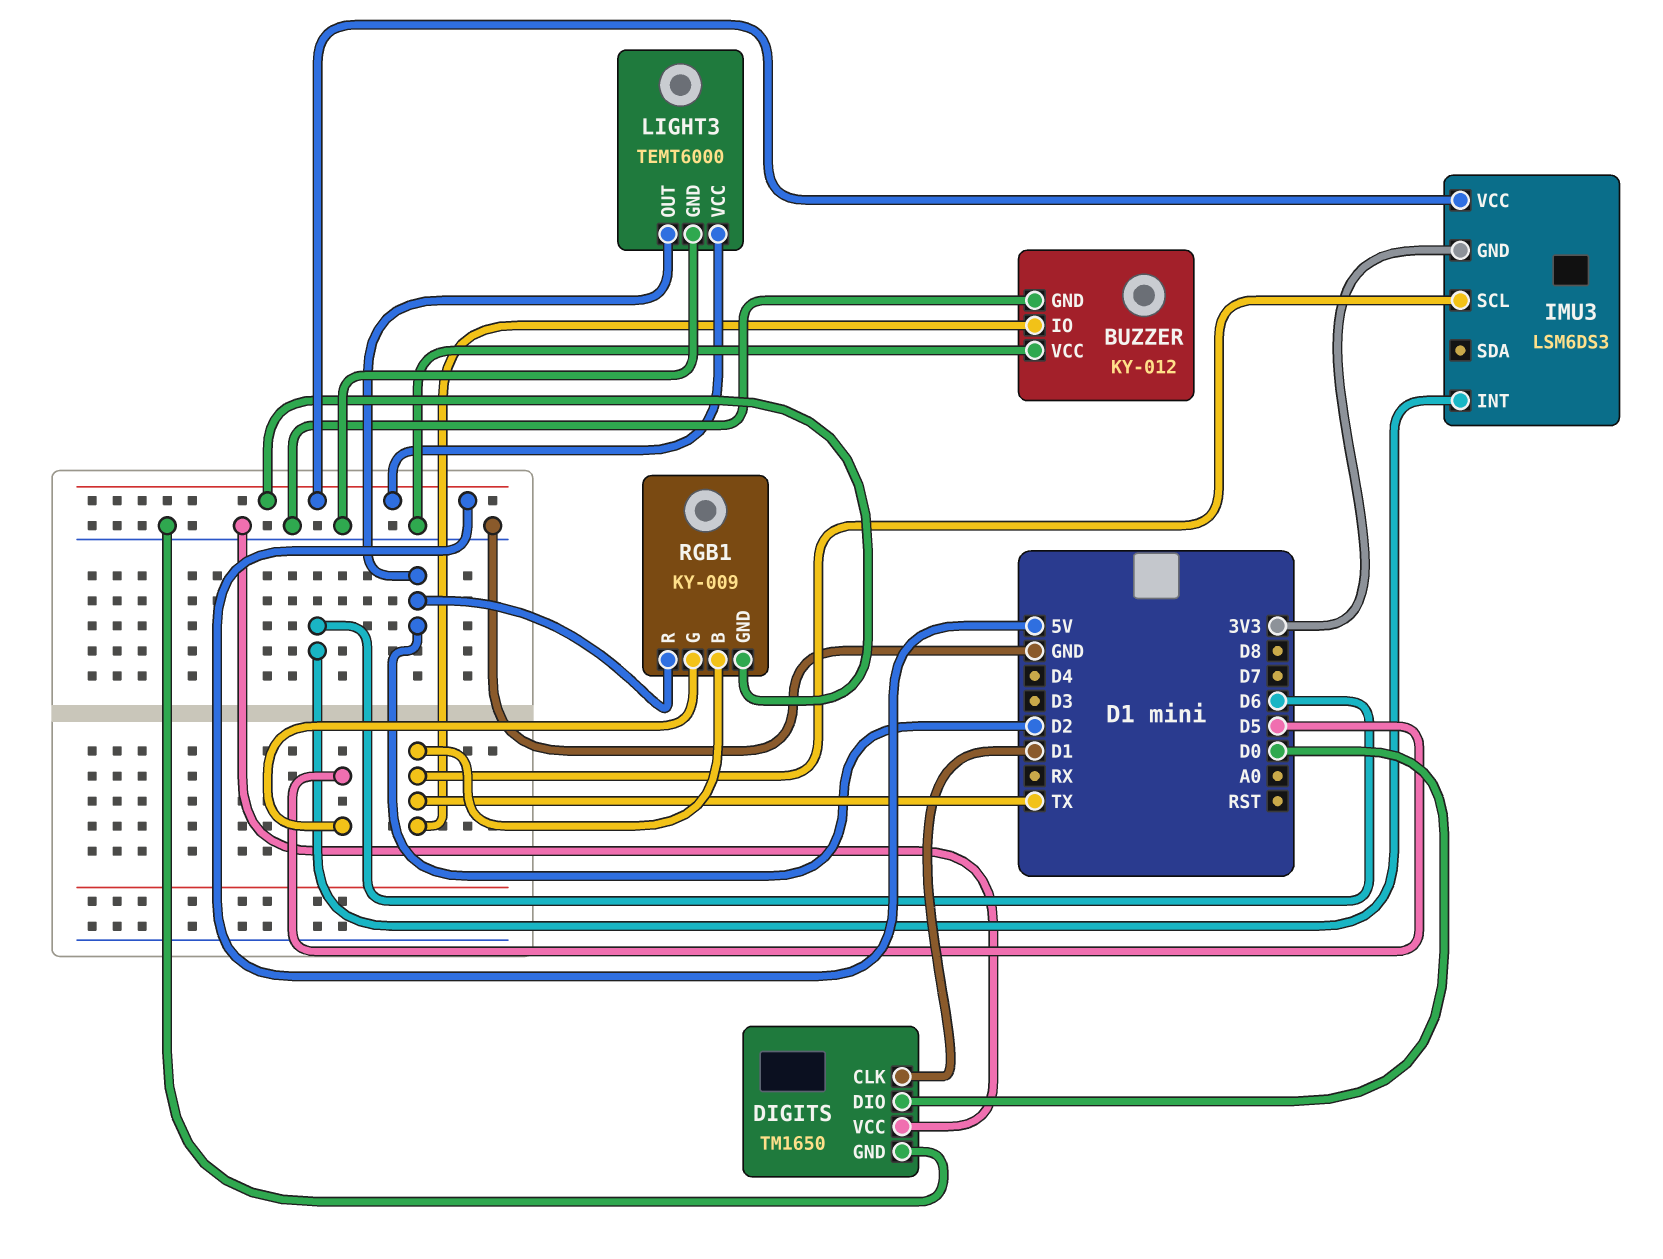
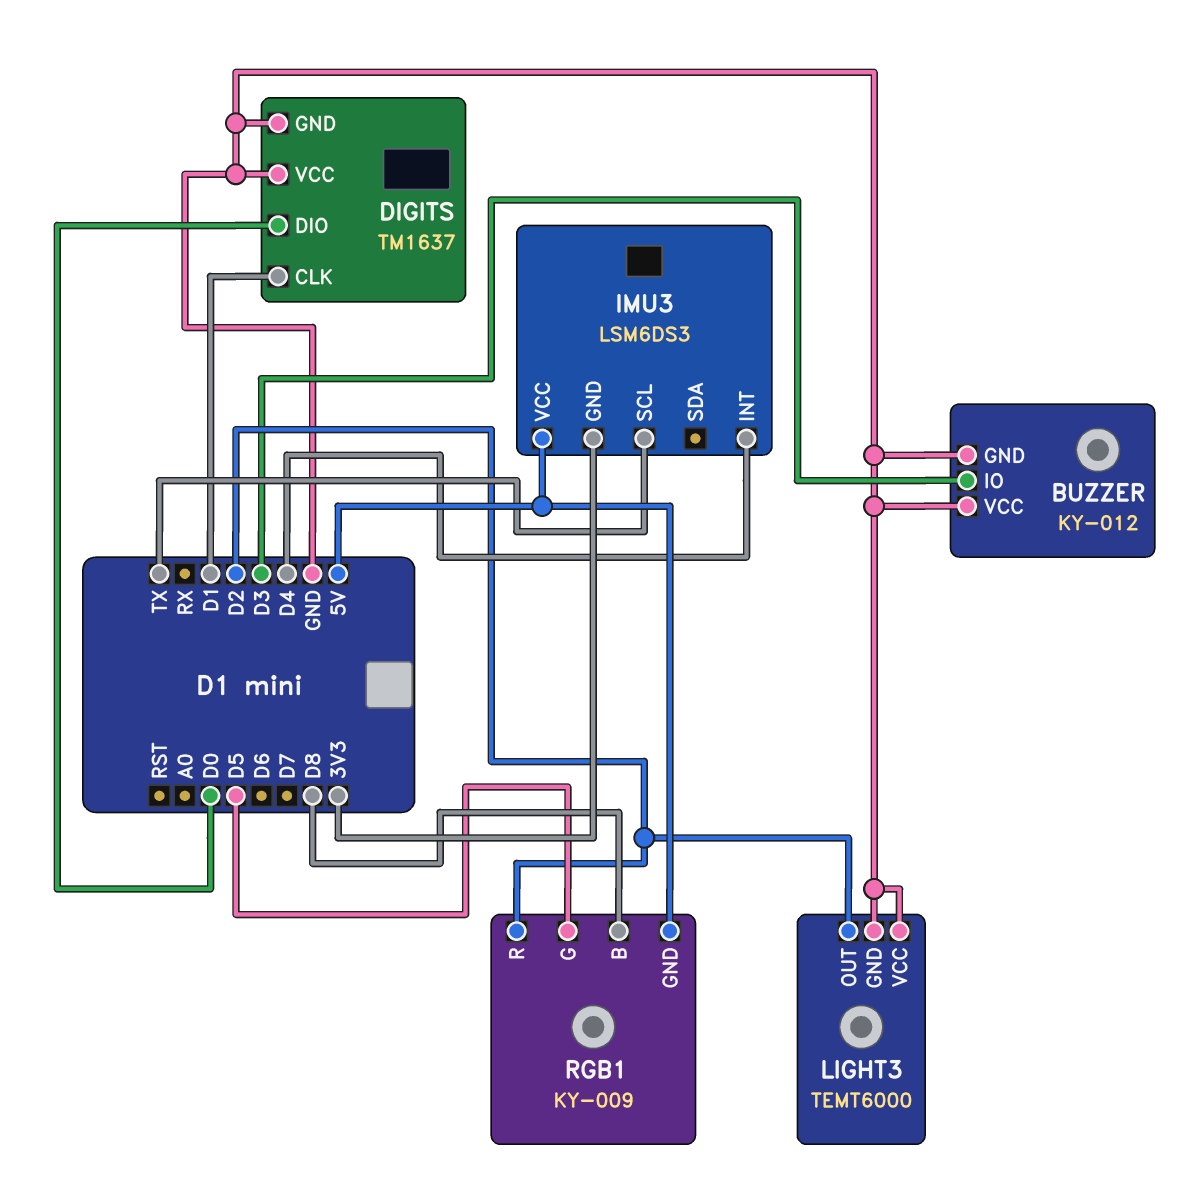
BUZZER pin IO: TX -> D3
DIGITS: TM1650 -> TM1637
IMU3 pin INT: D6 -> D4
LIGHT3 pin VCC: 5V -> GND
RGB1 pin B: TX -> D8

